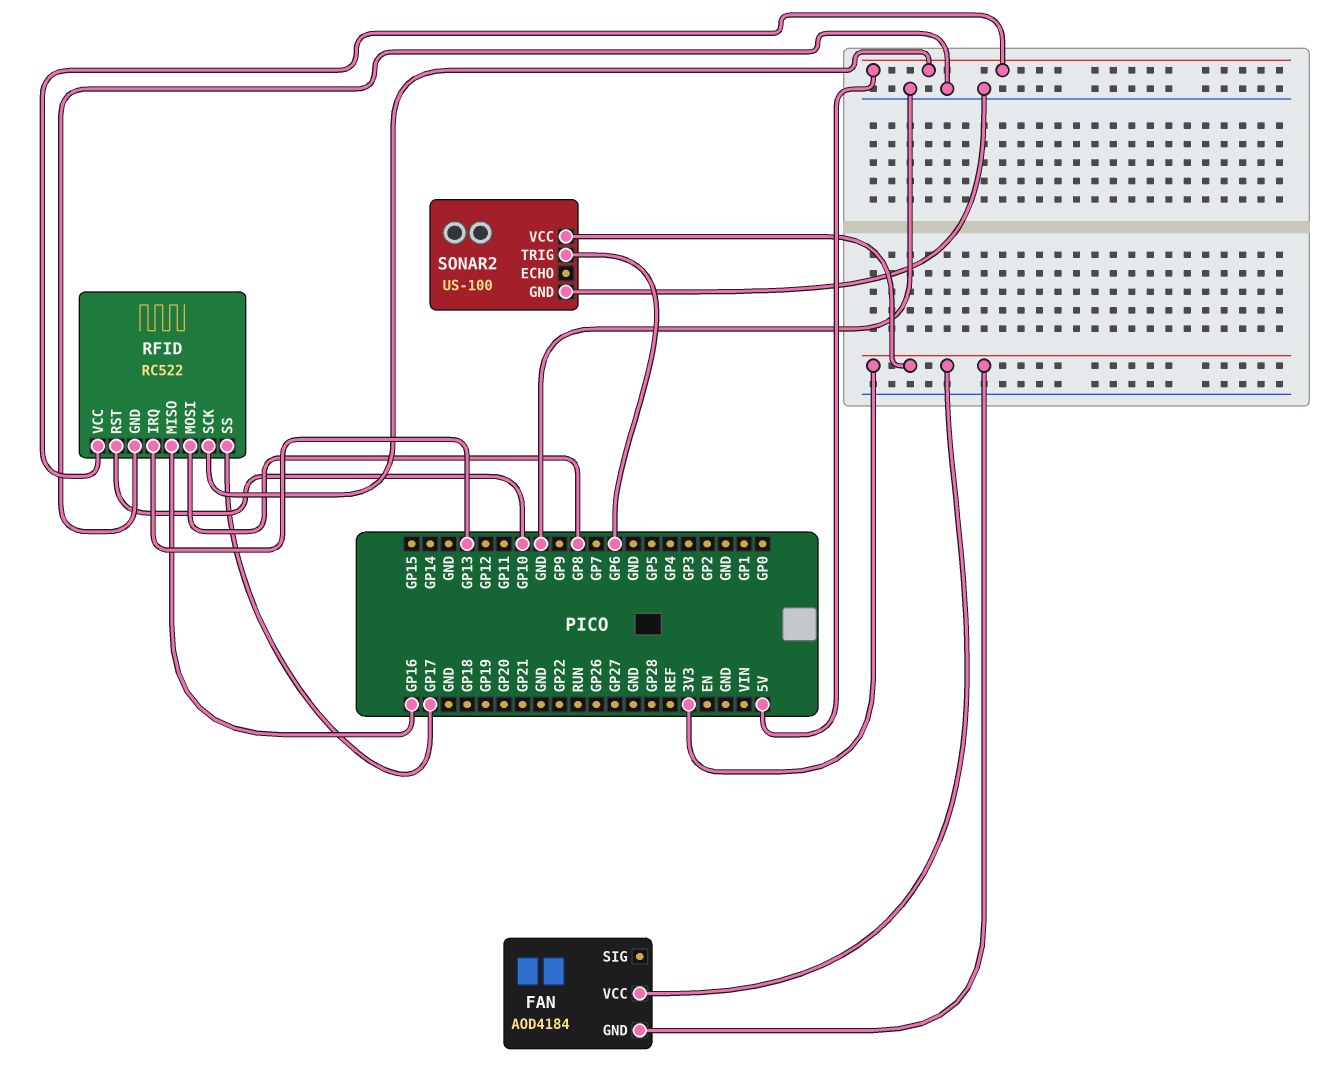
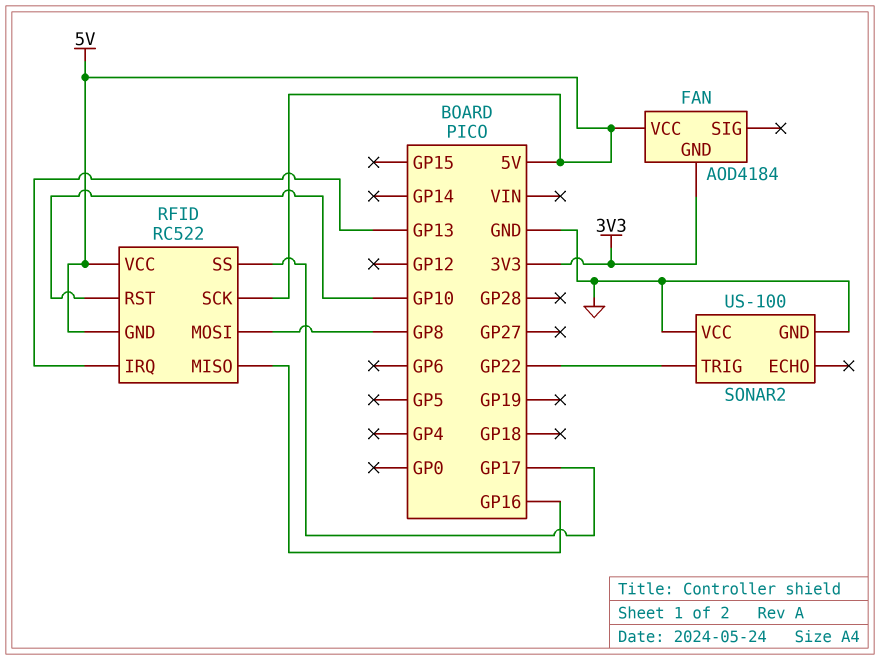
FAN pin VCC: 3V3 -> 5V
RFID pin GND: GND -> 5V
SONAR2 pin TRIG: GP6 -> GP22
SONAR2 pin VCC: 3V3 -> GND

